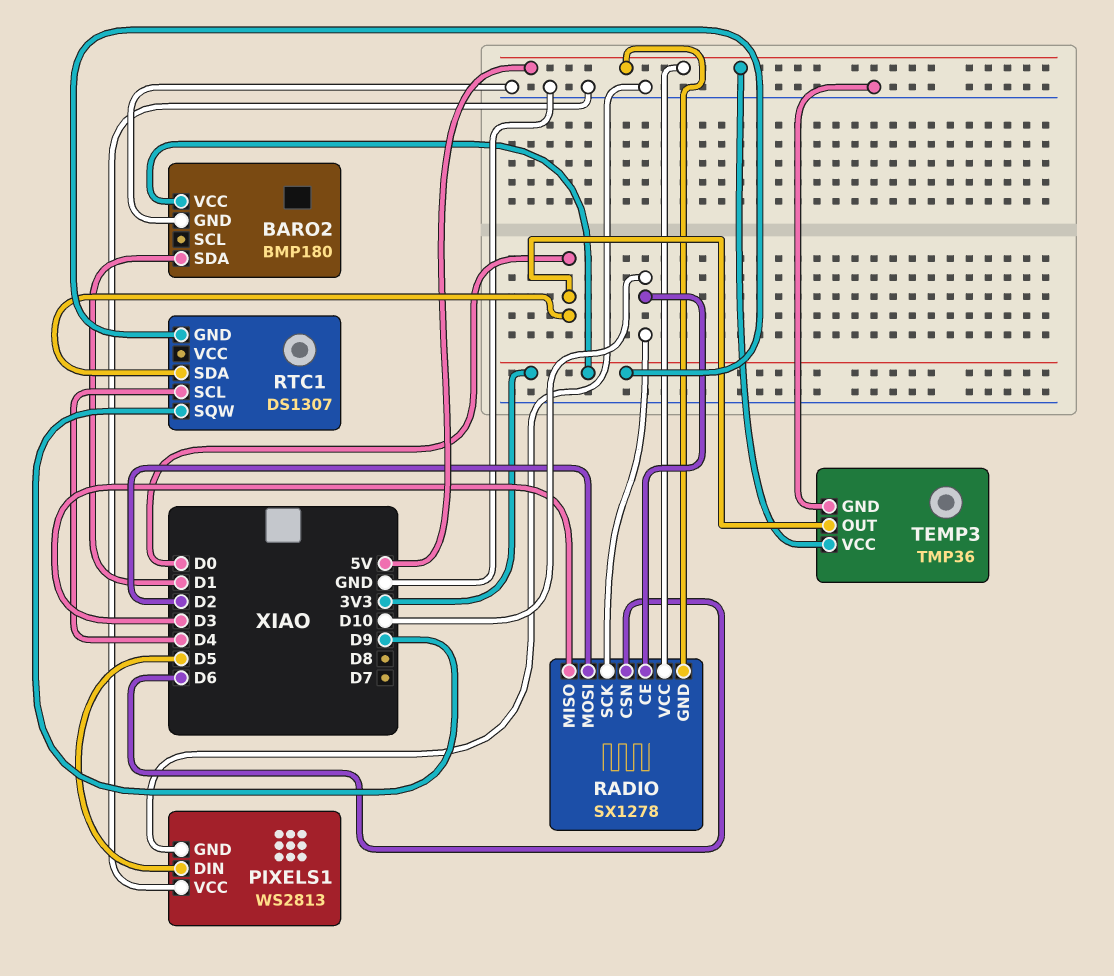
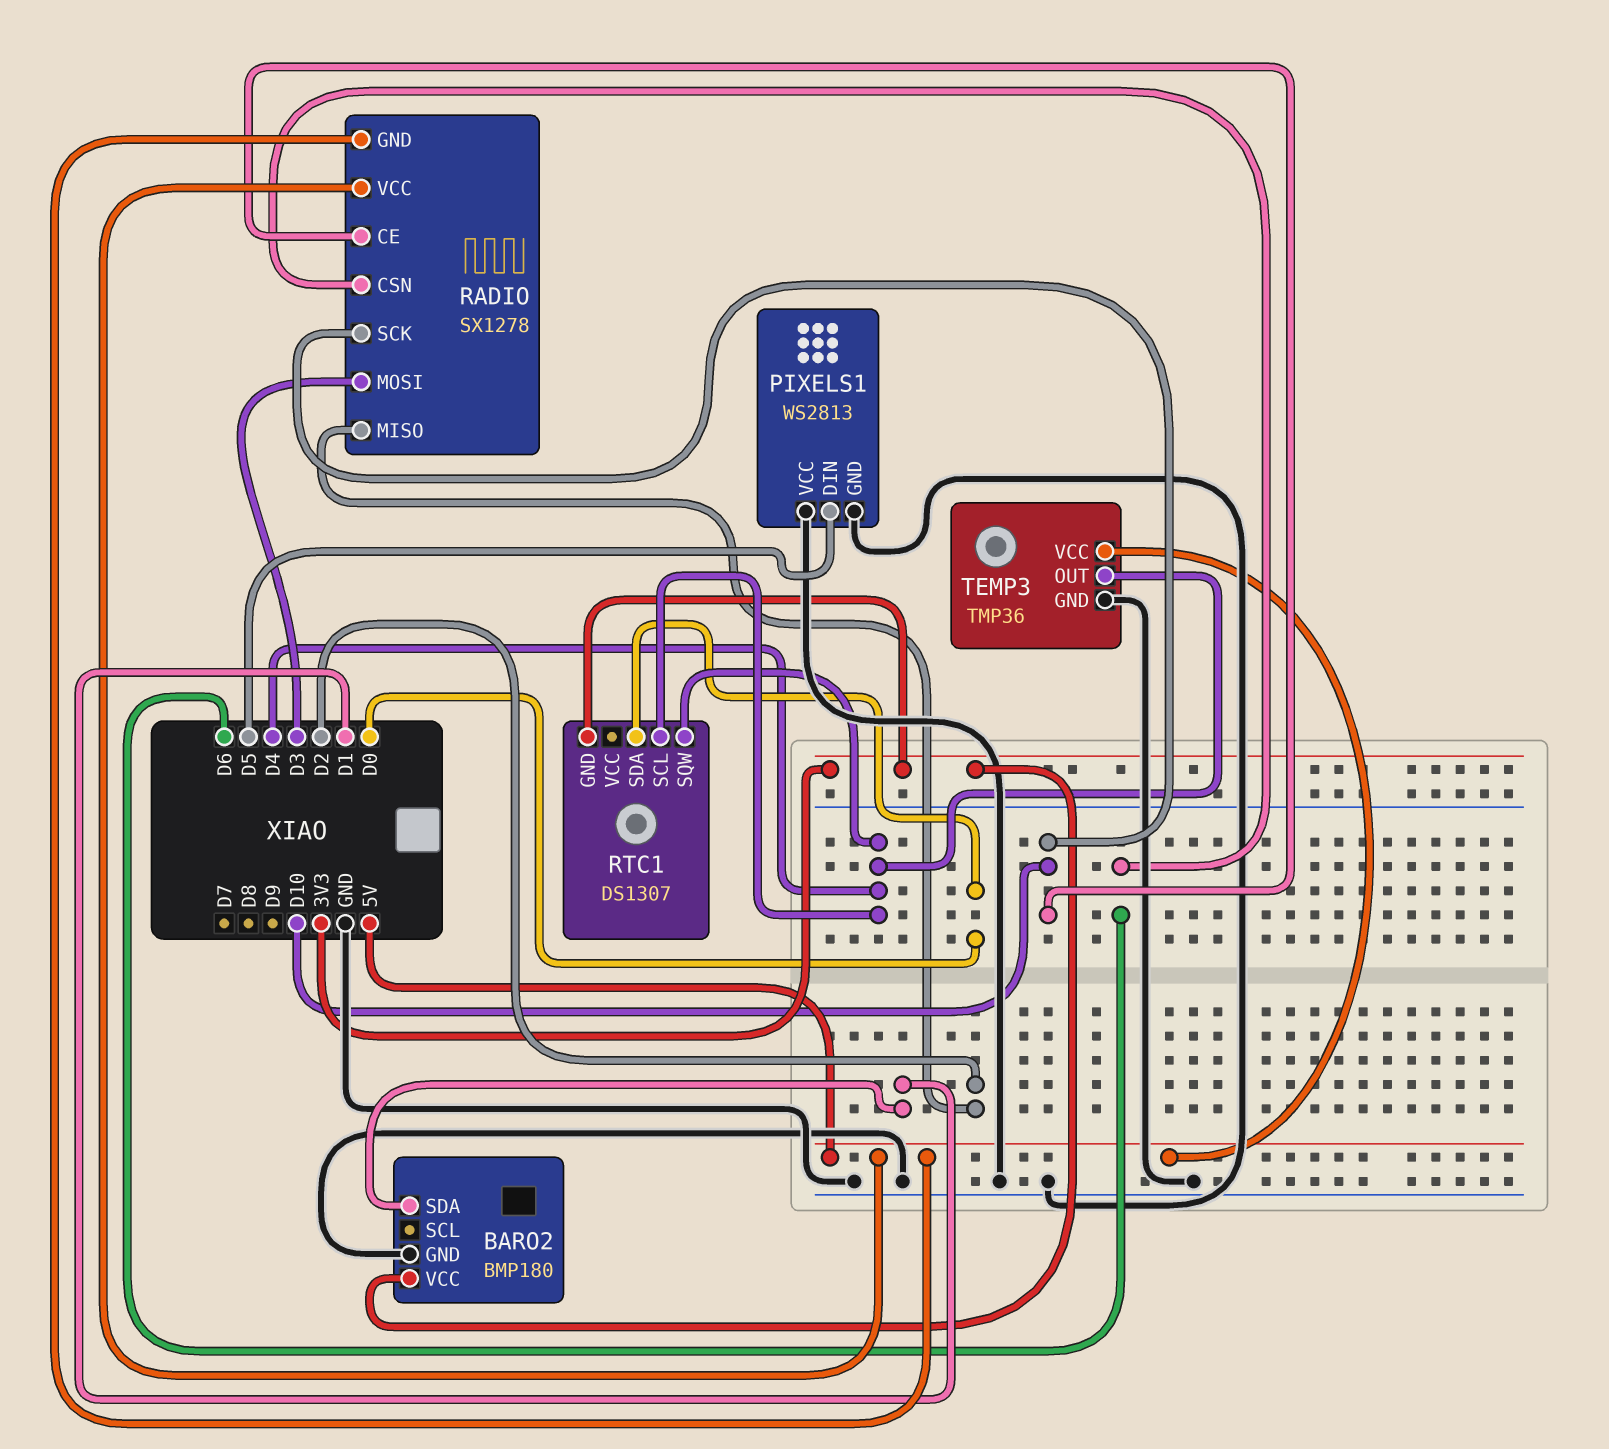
RADIO pin MISO: D3 -> D2
RADIO pin MOSI: D2 -> D3
RTC1 pin SQW: D9 -> D4
TEMP3 pin OUT: D0 -> D4

